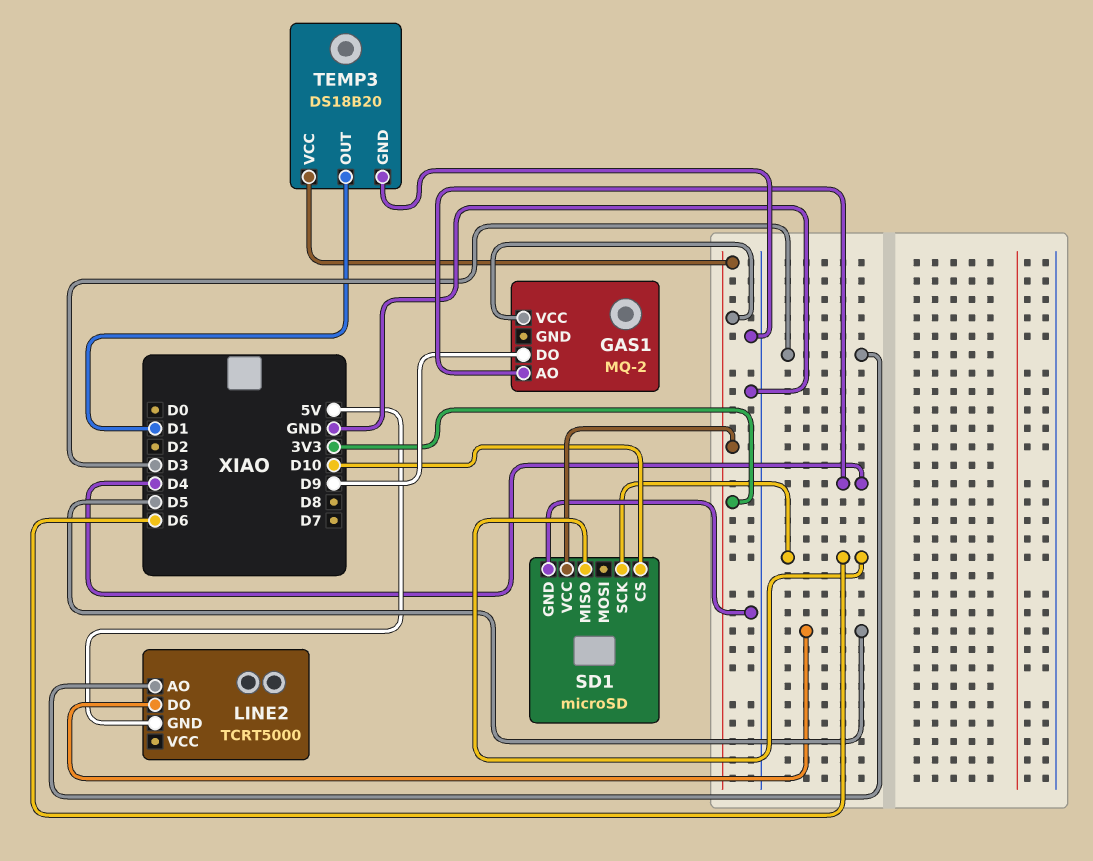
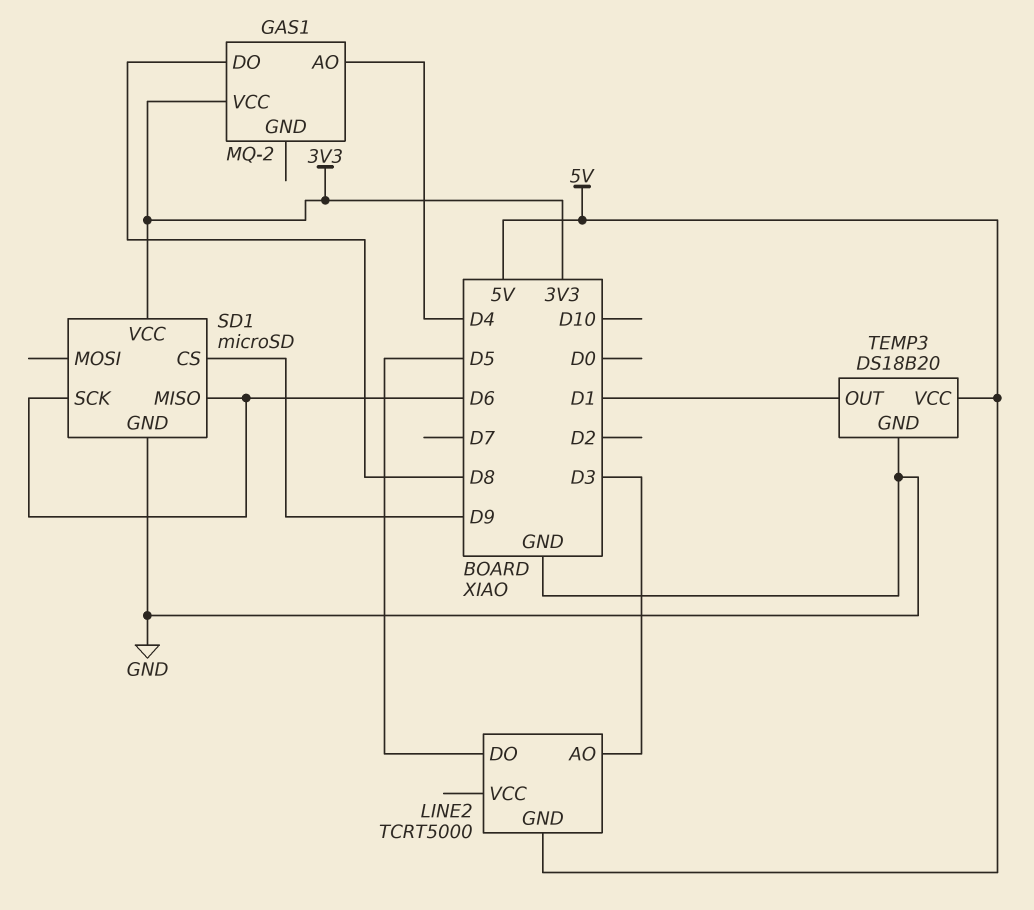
GAS1 pin DO: D9 -> D8
SD1 pin CS: D10 -> D9
TEMP3 pin VCC: 3V3 -> 5V

